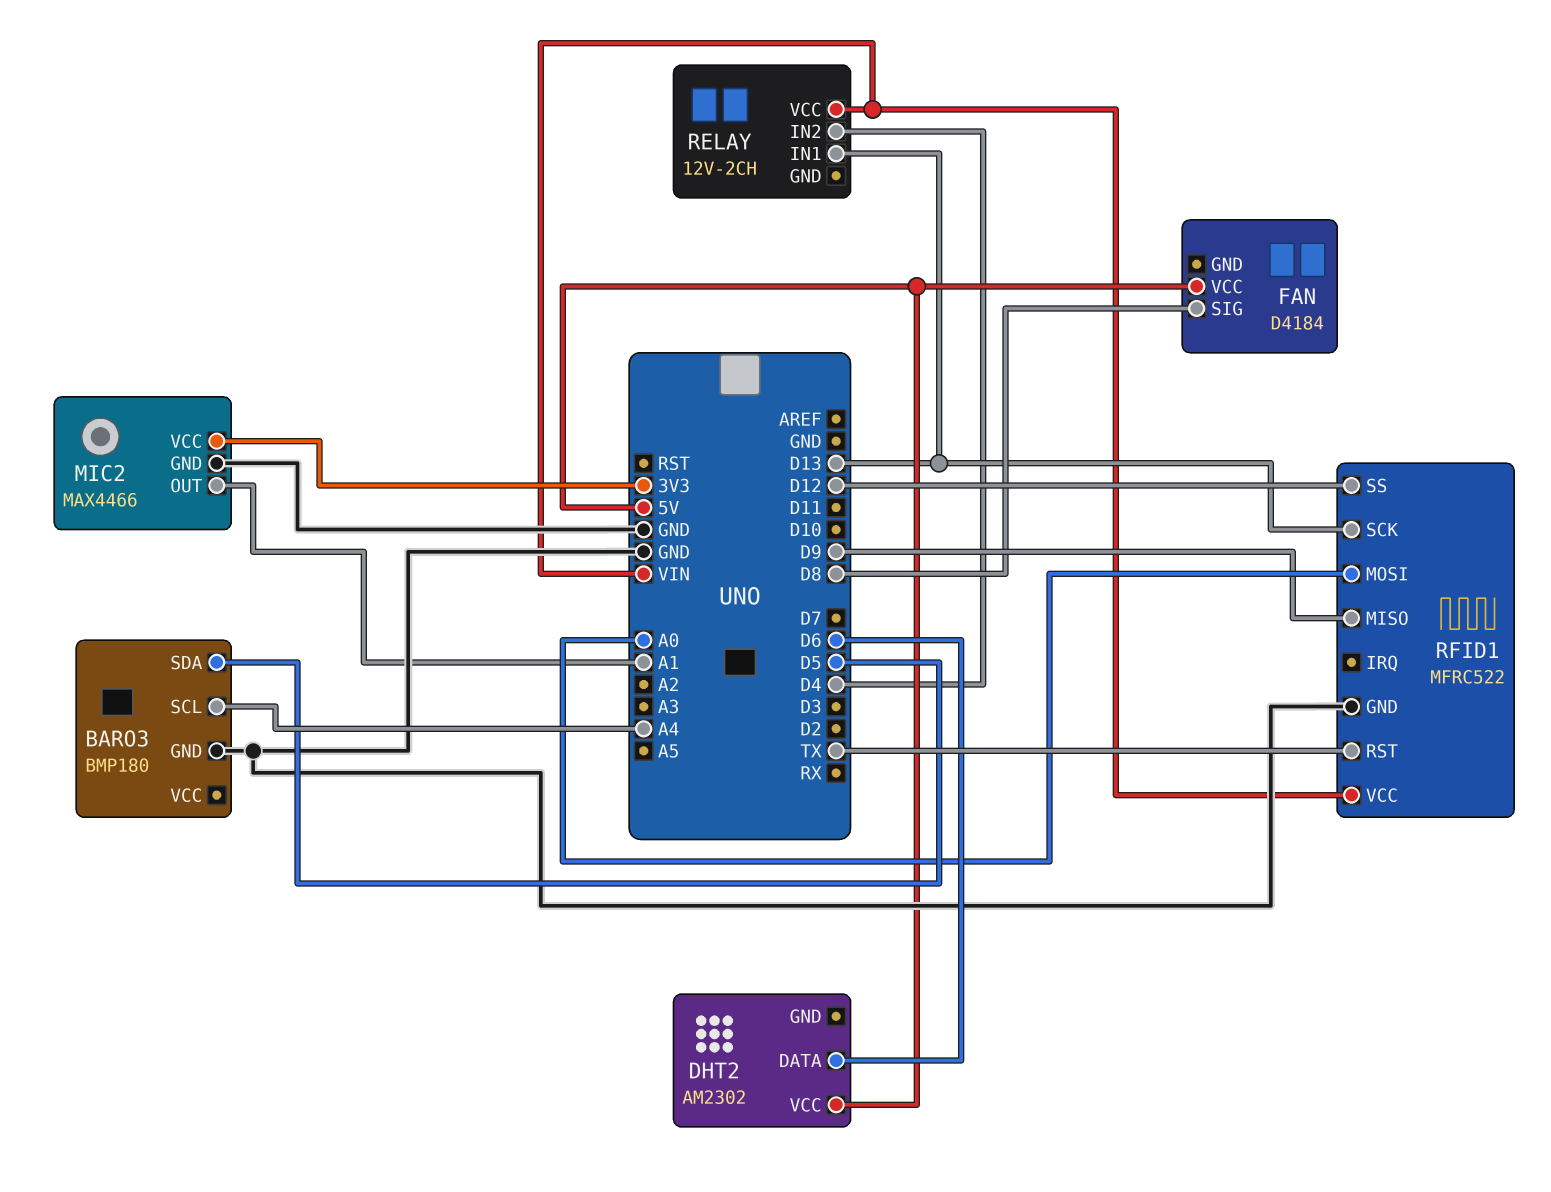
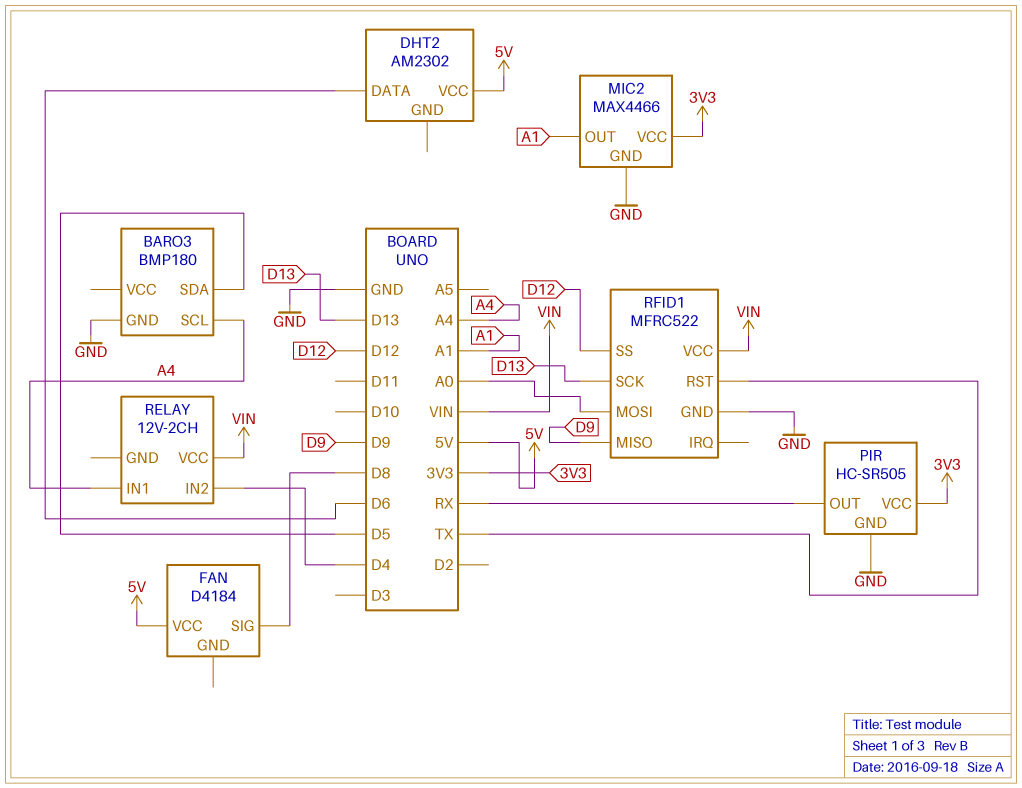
PIR: none -> HC-SR505
PIR pin GND: none -> GND
PIR pin OUT: none -> RX
PIR pin VCC: none -> 3V3
RELAY pin IN1: D13 -> A4

